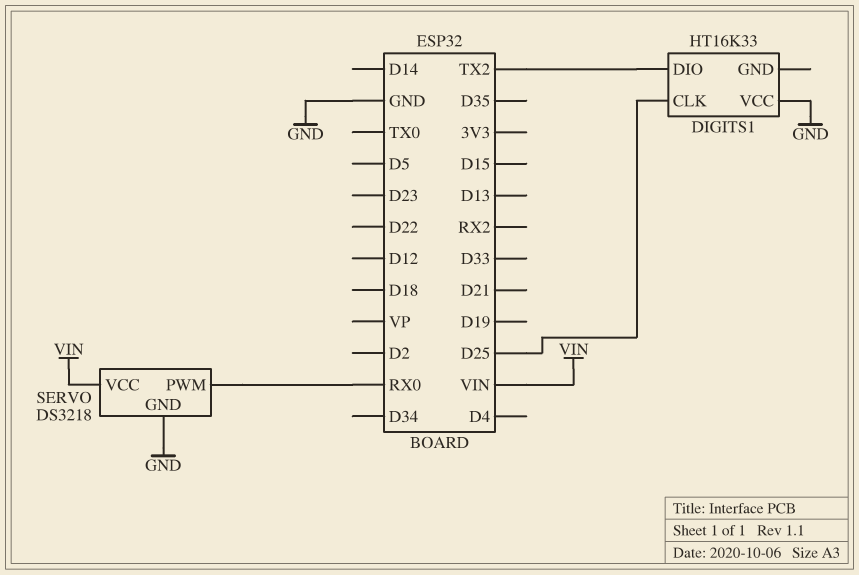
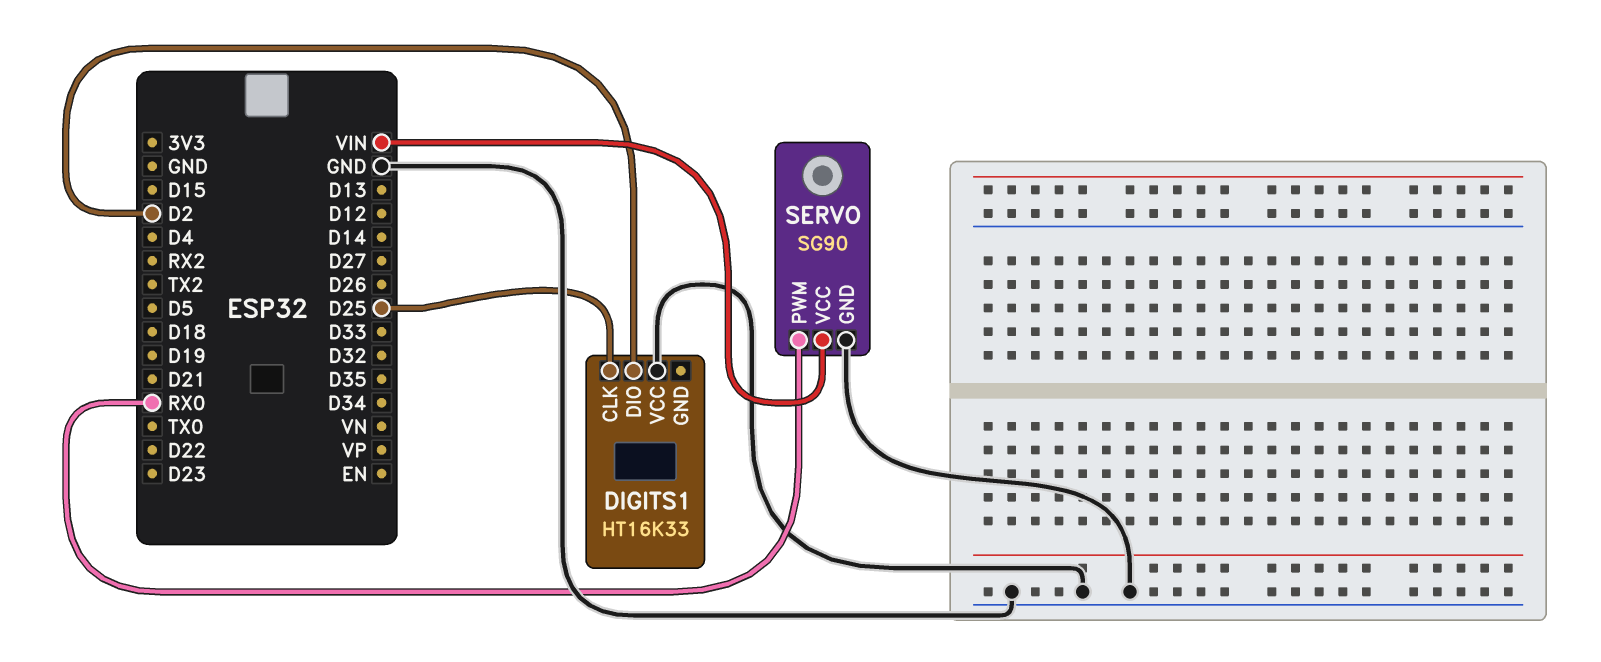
DIGITS1 pin DIO: TX2 -> D2
SERVO: DS3218 -> SG90

